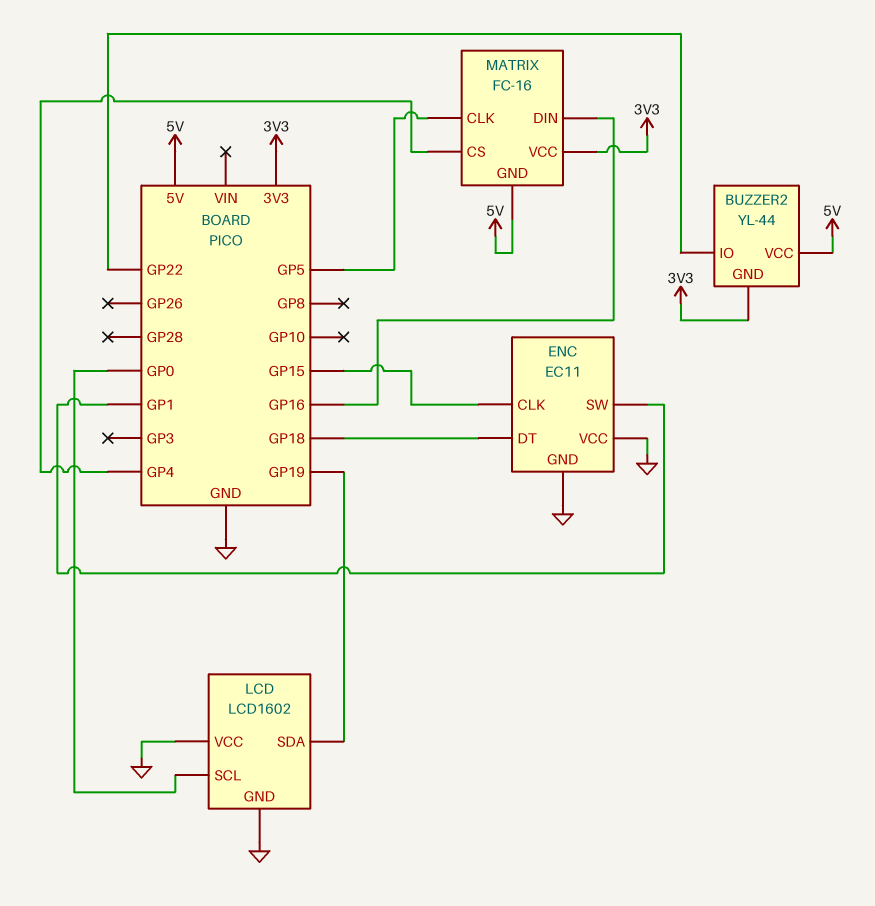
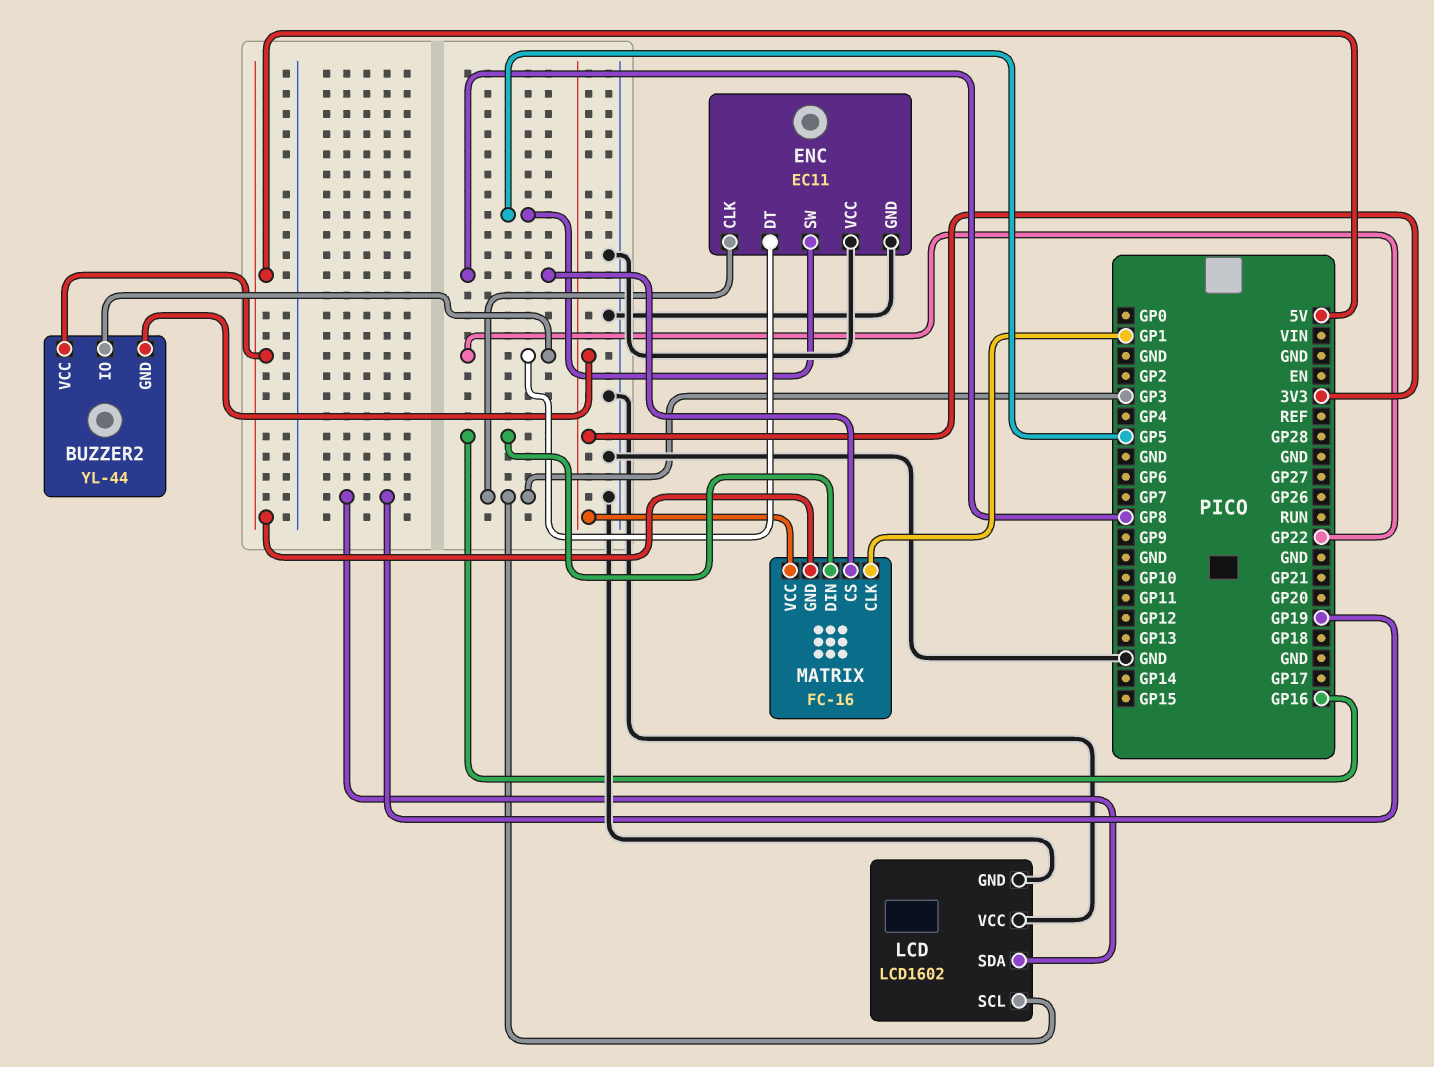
ENC pin CLK: GP15 -> GP3
ENC pin DT: GP18 -> GP22
ENC pin SW: GP1 -> GP5
LCD pin SCL: GP0 -> GP3
MATRIX pin CLK: GP5 -> GP1
MATRIX pin CS: GP4 -> GP8

